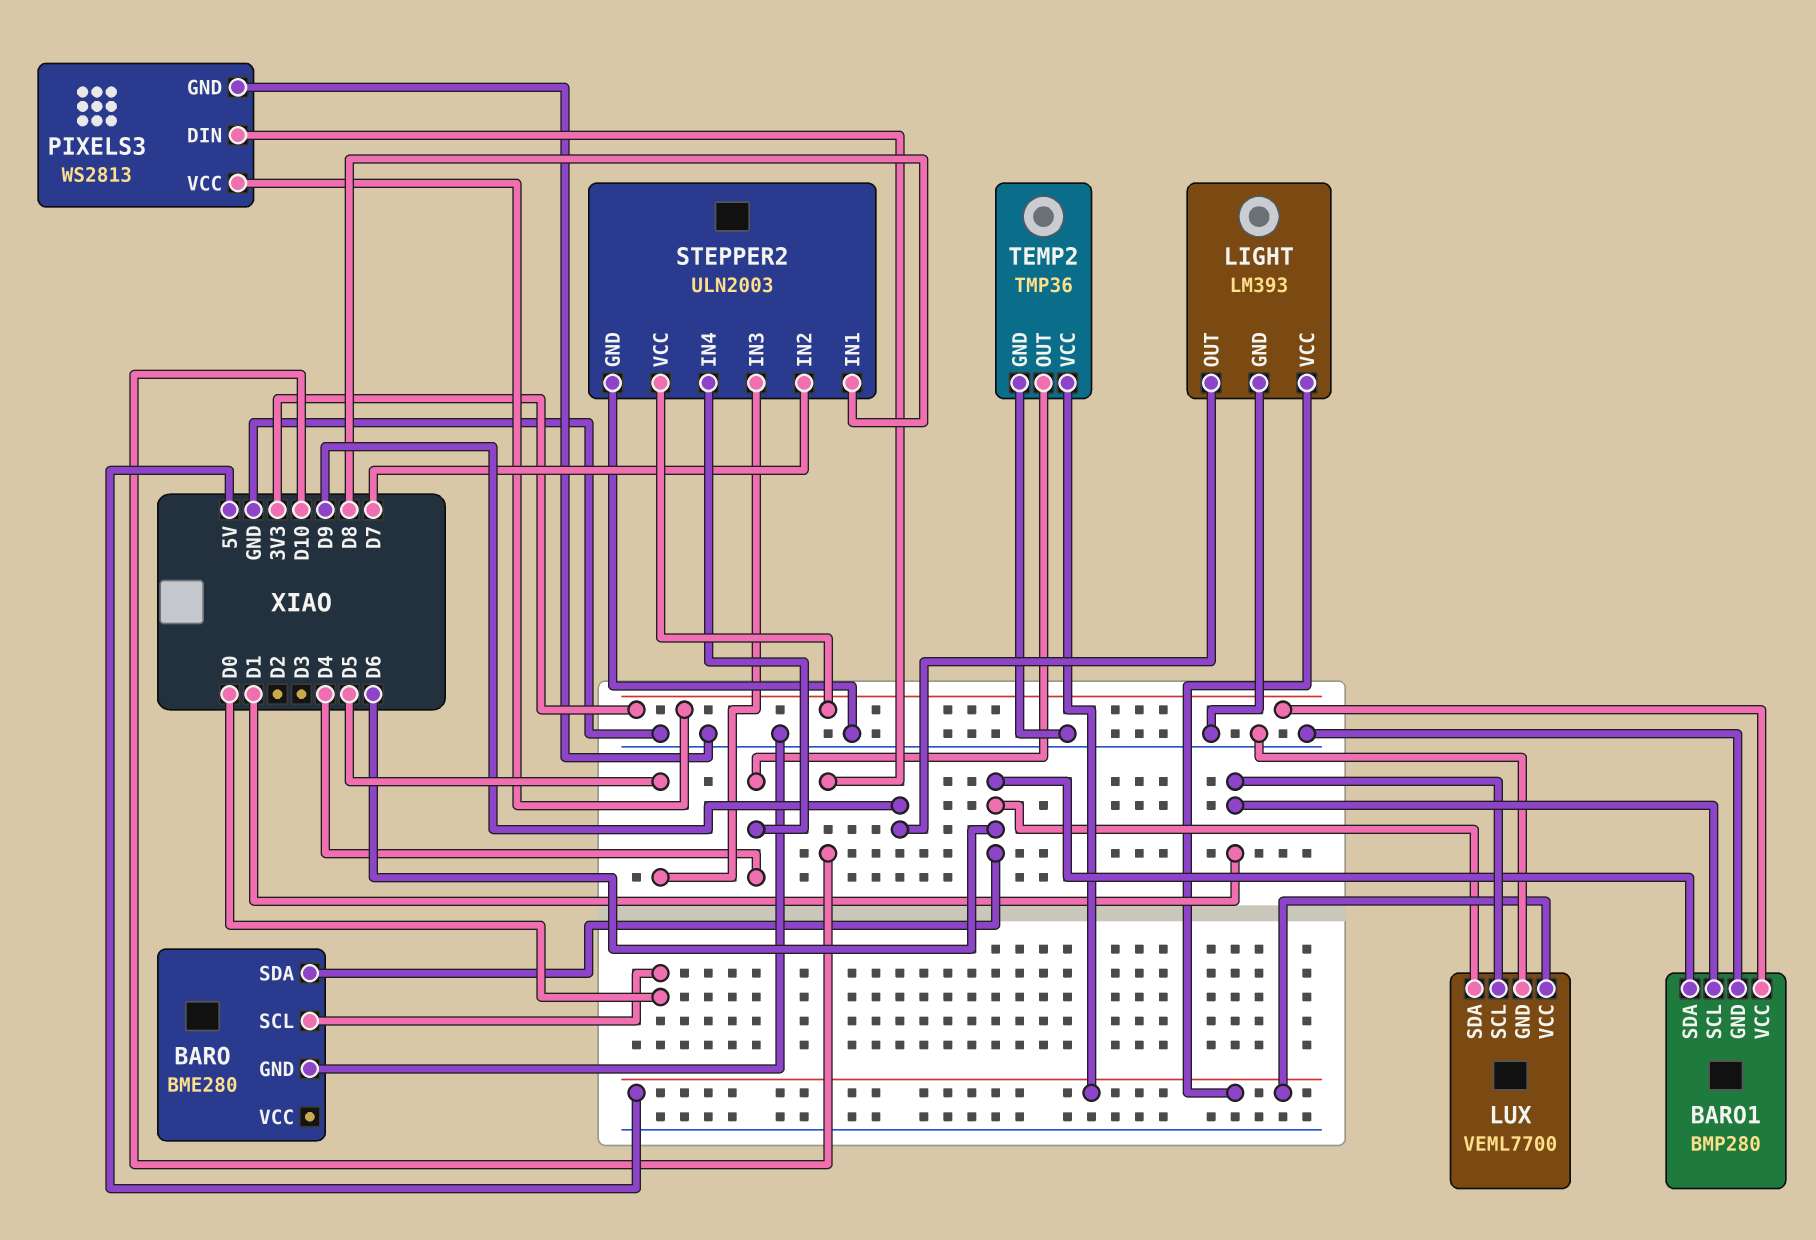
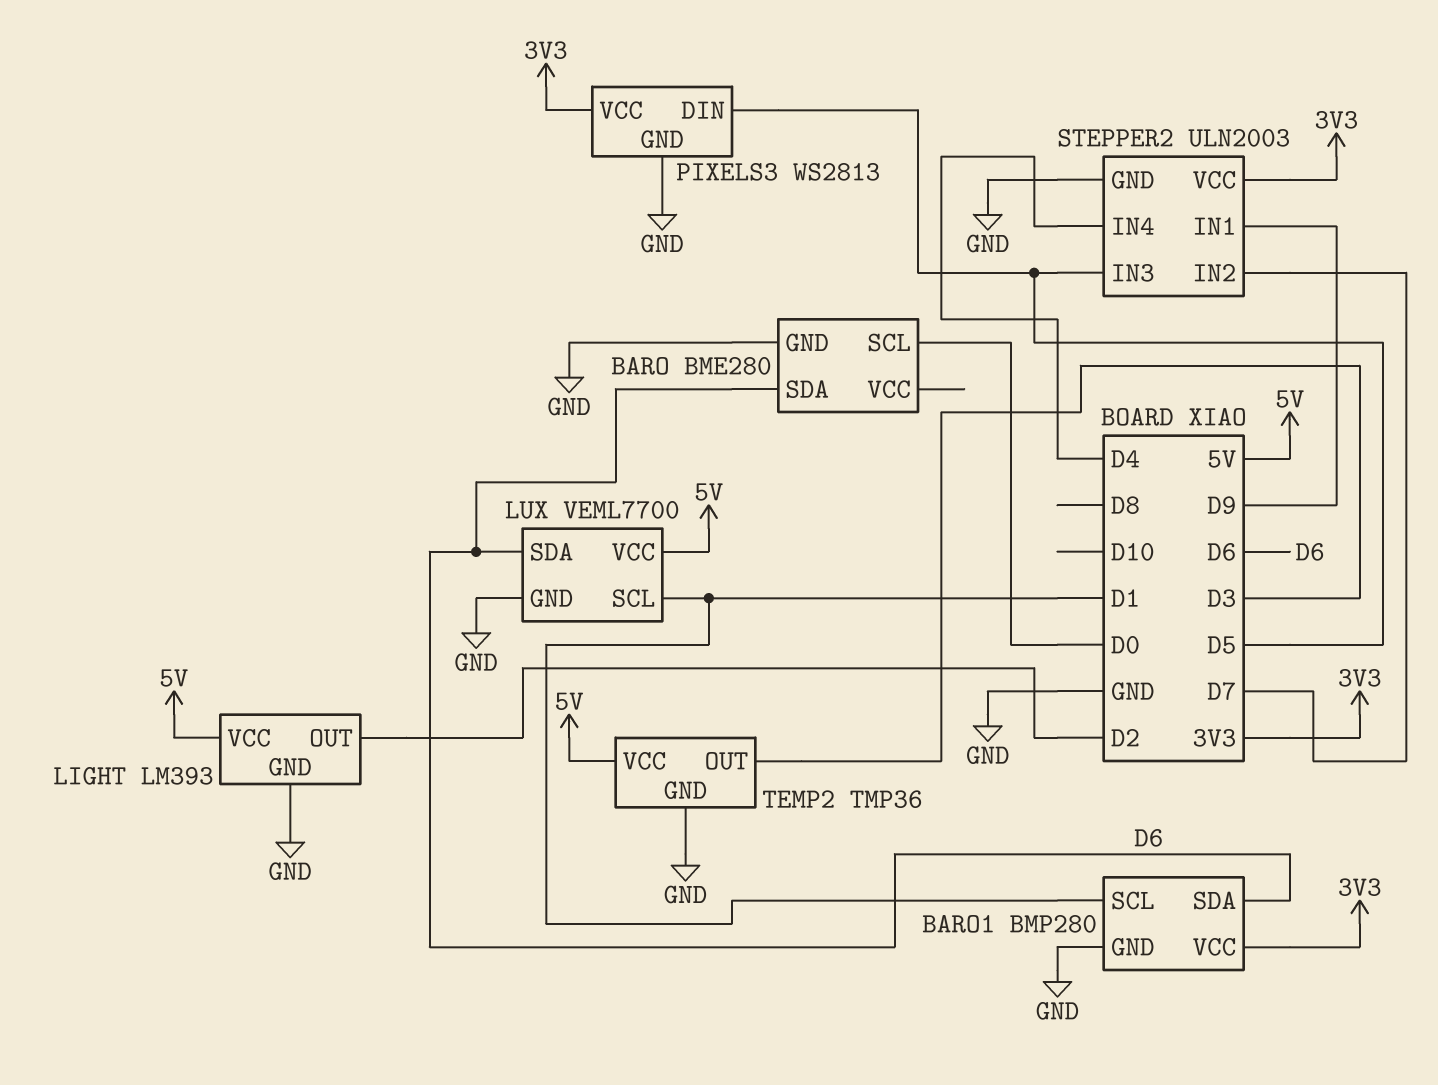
LIGHT pin OUT: D9 -> D2
PIXELS3 pin DIN: D10 -> D5
STEPPER2 pin IN1: D8 -> D9
TEMP2 pin OUT: D4 -> D3

